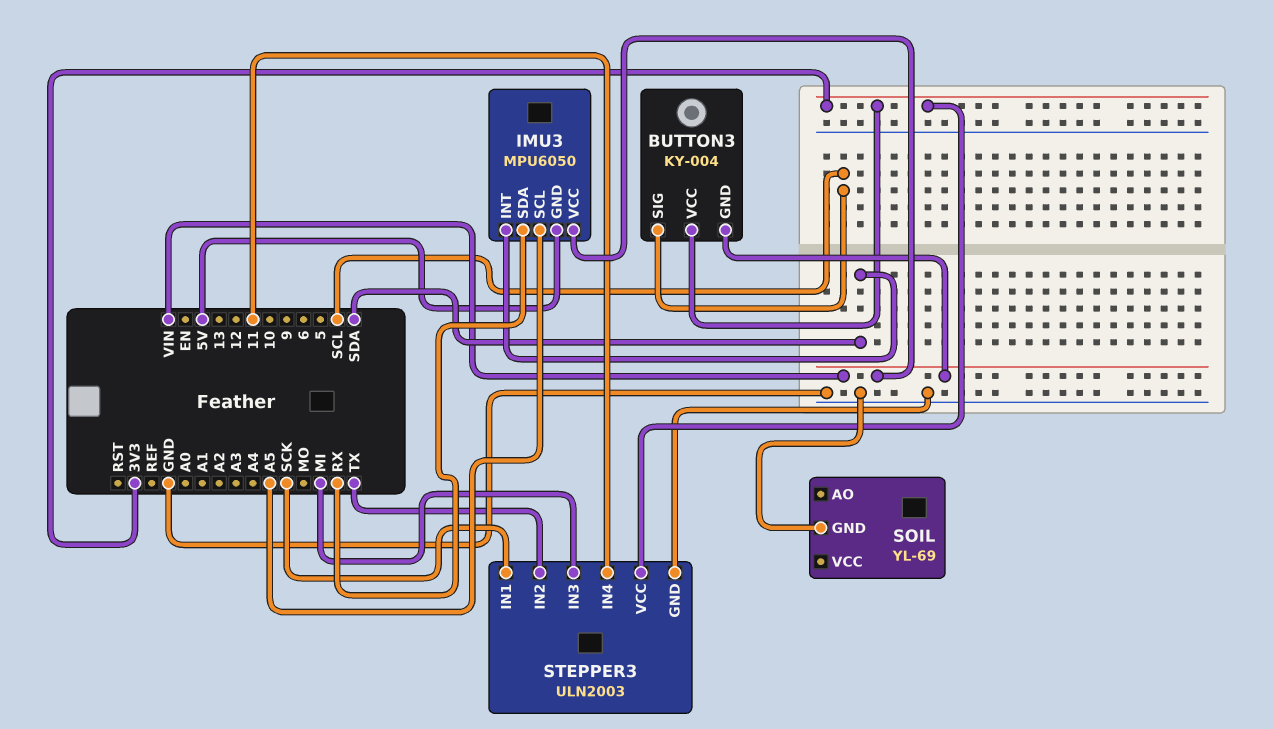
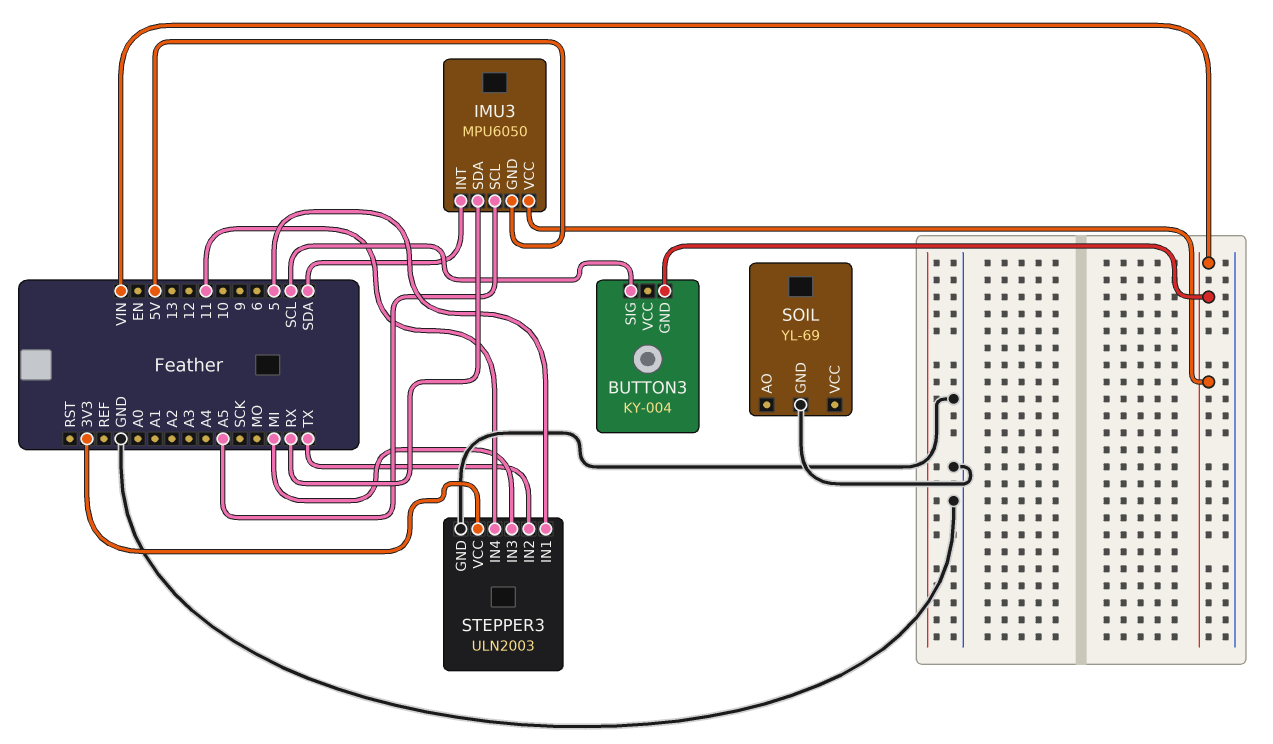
BUTTON3 pin VCC: 3V3 -> none
STEPPER3 pin IN1: SCK -> 5

